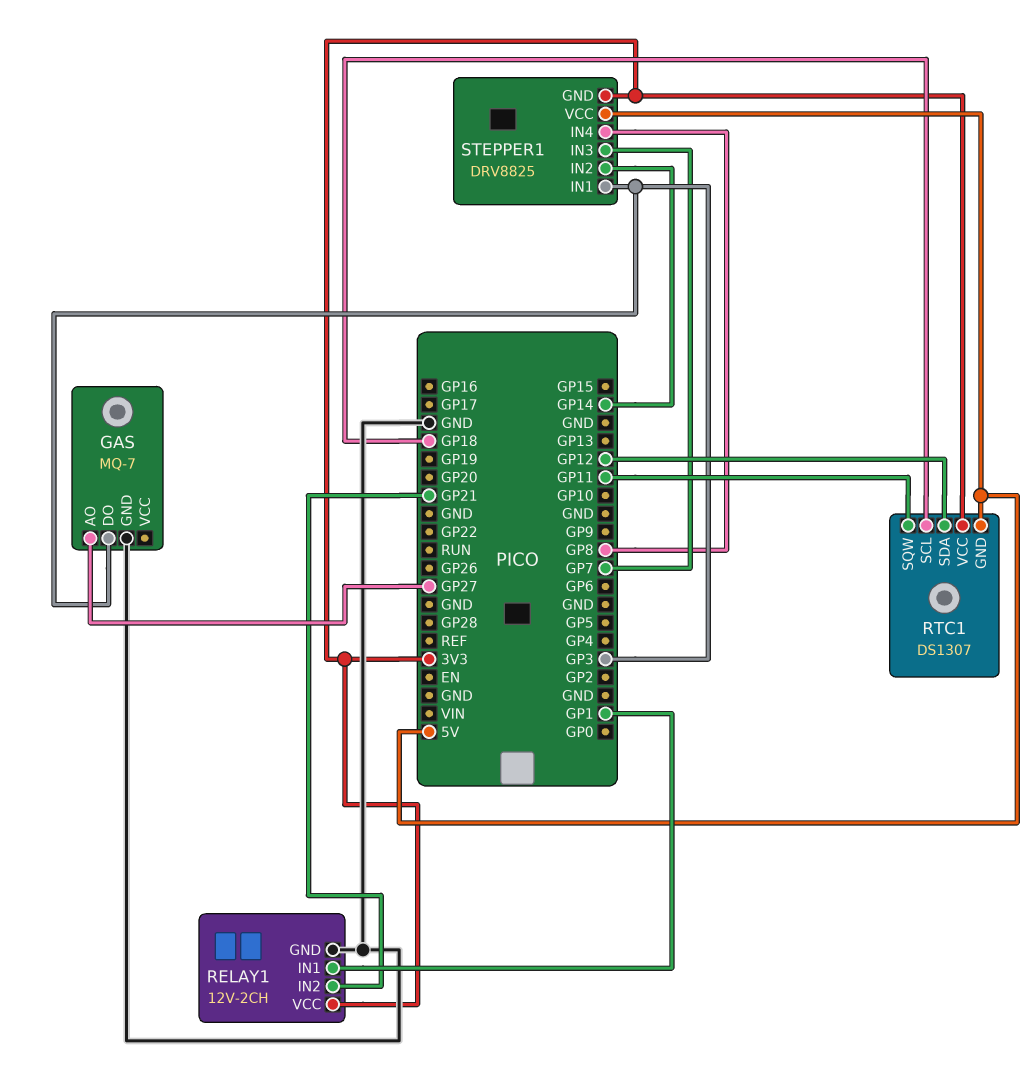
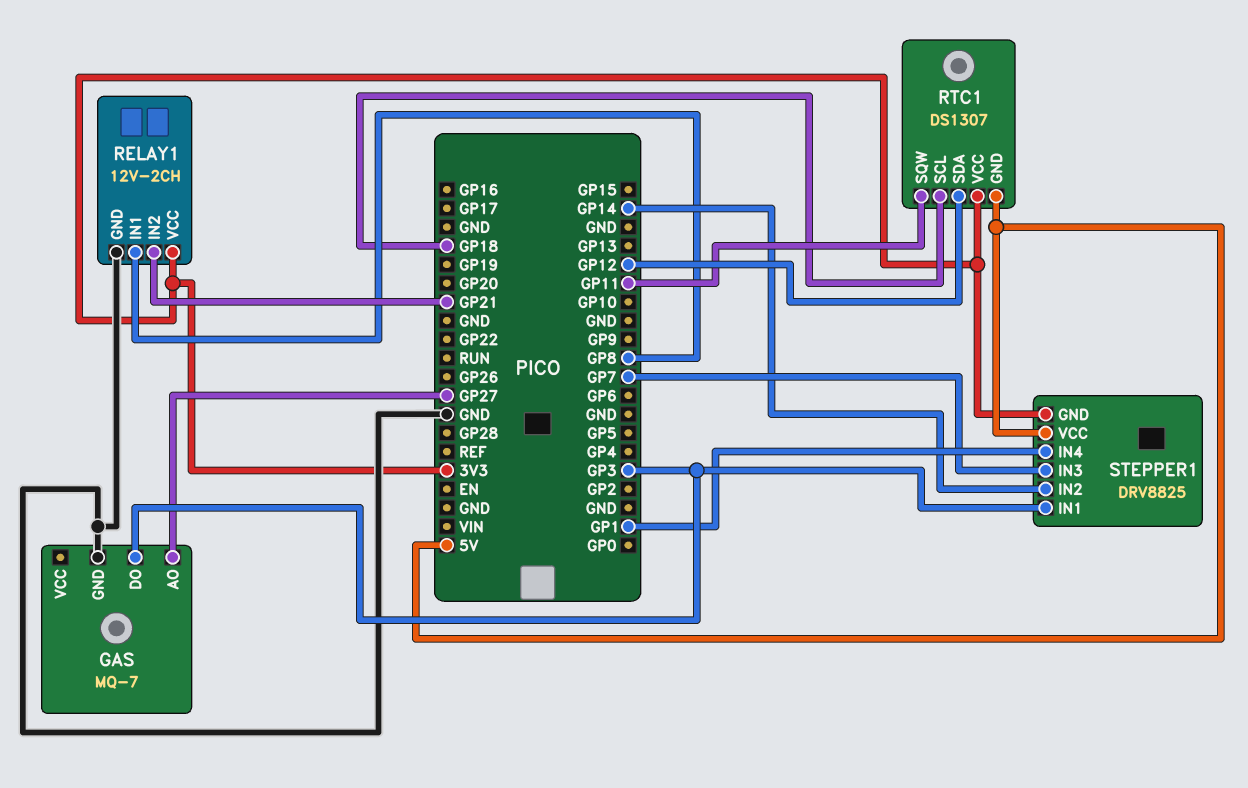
RELAY1 pin IN1: GP1 -> GP8
STEPPER1 pin IN4: GP8 -> GP1

